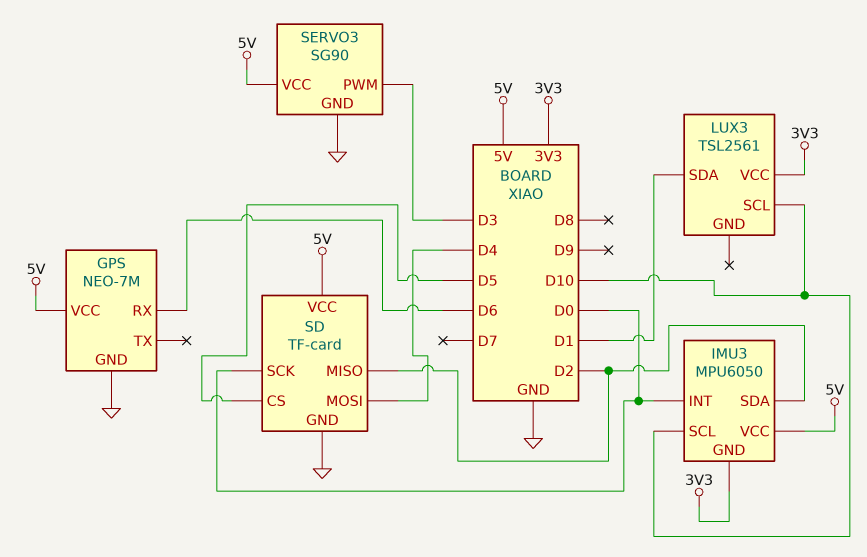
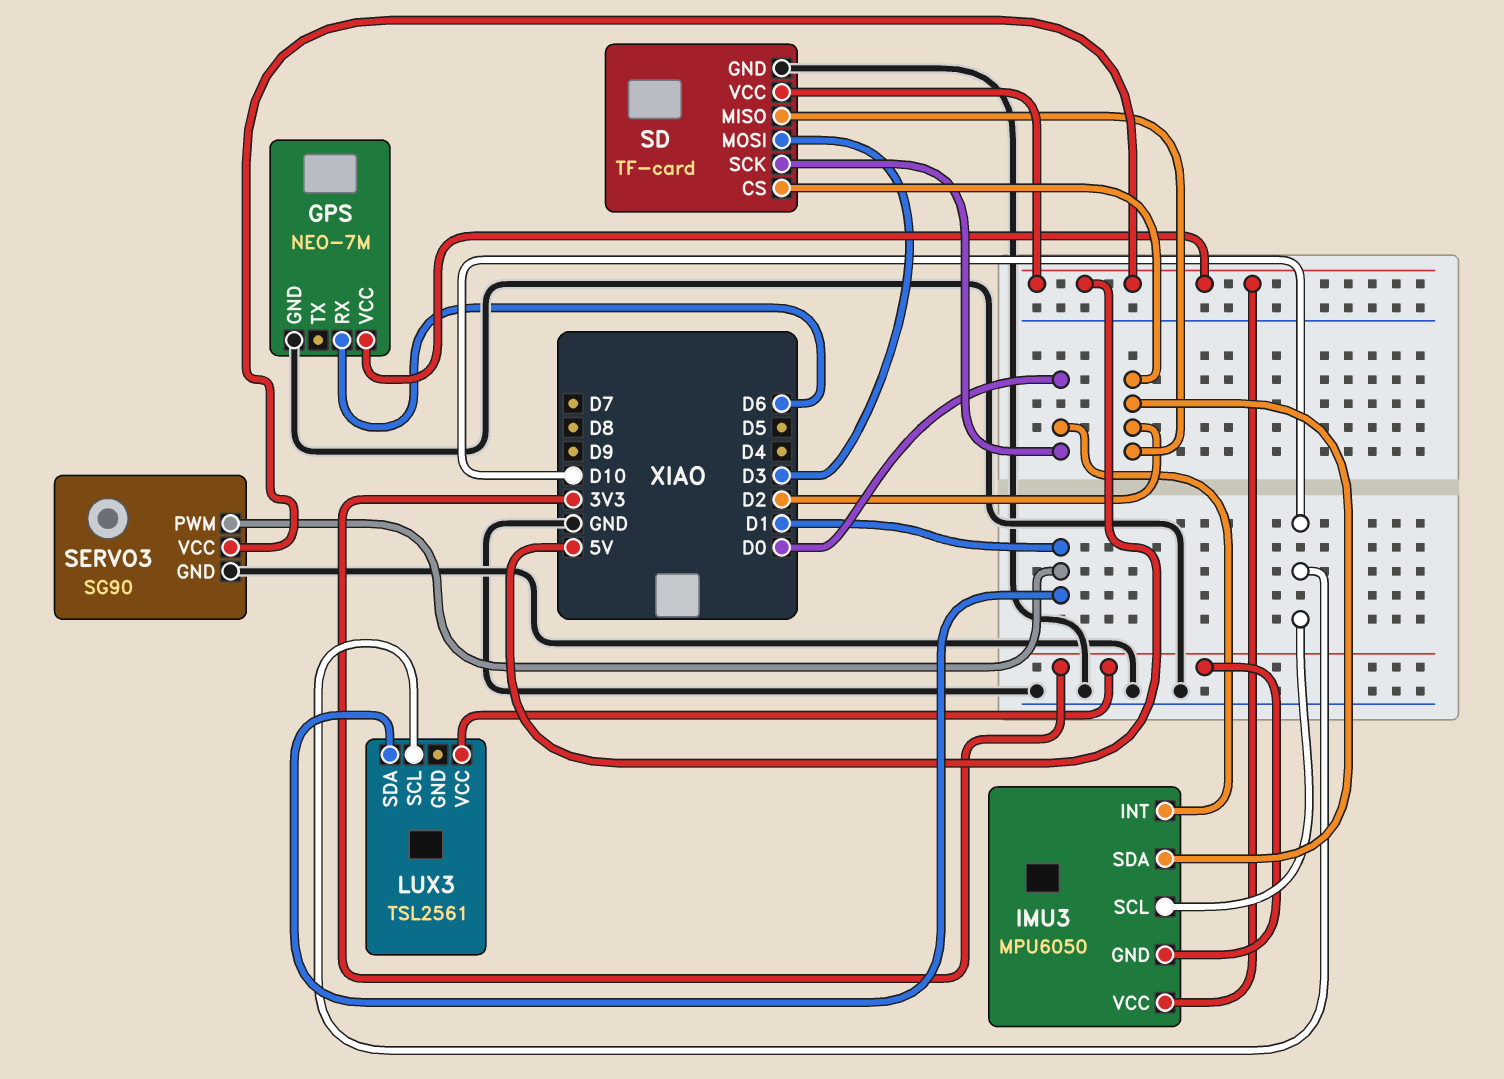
SD pin CS: D5 -> D2
SD pin MOSI: D4 -> D3
SERVO3 pin PWM: D3 -> D1

